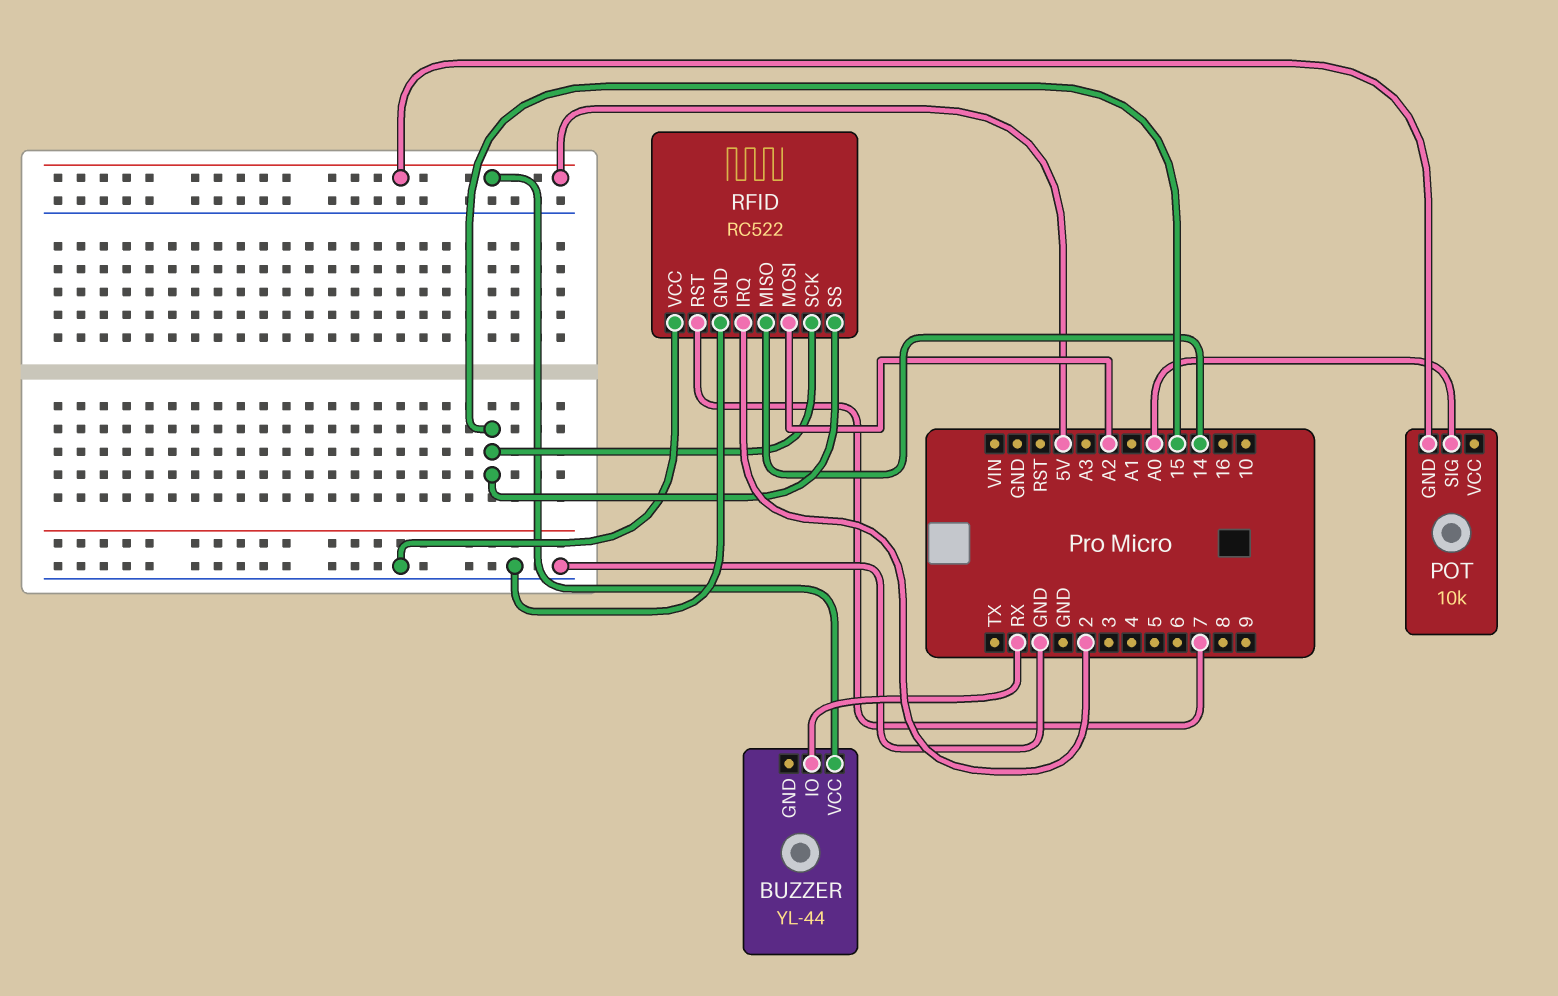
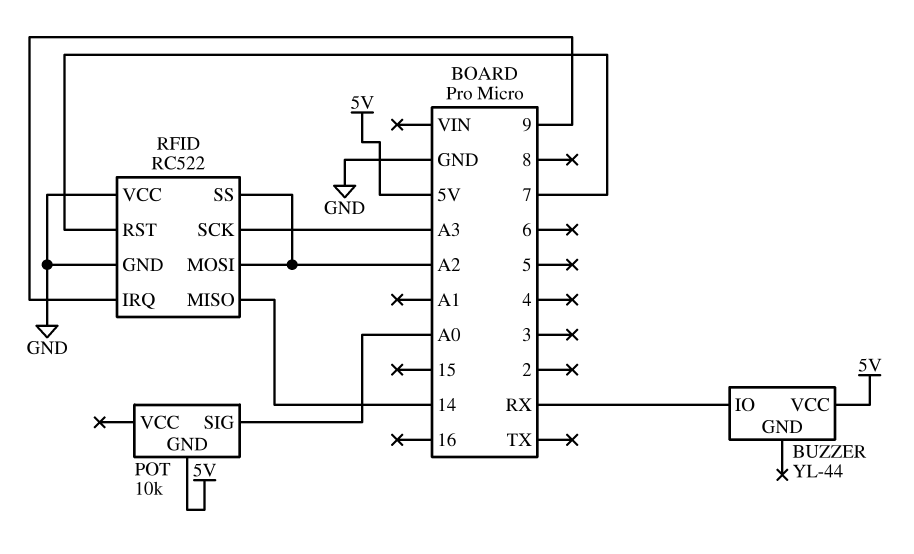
RFID pin IRQ: 2 -> 9
RFID pin SCK: 15 -> A3
RFID pin SS: 15 -> A2

